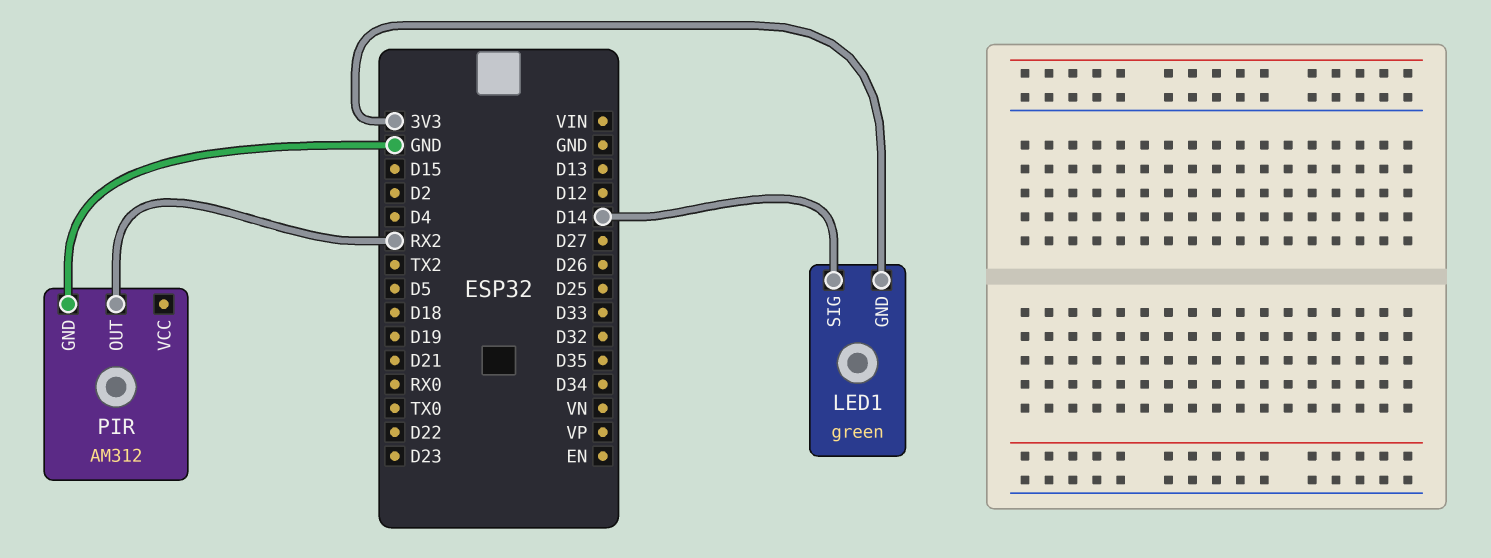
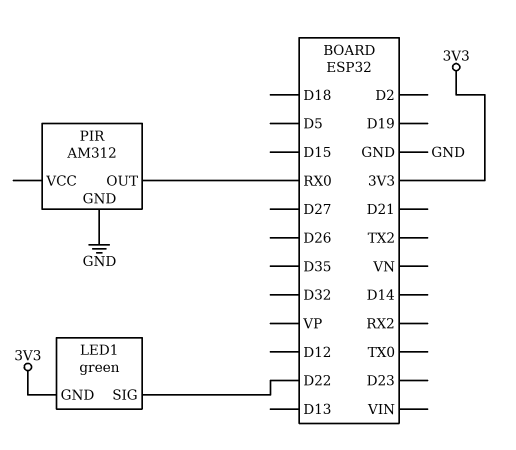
LED1 pin SIG: D14 -> D22
PIR pin OUT: RX2 -> RX0

